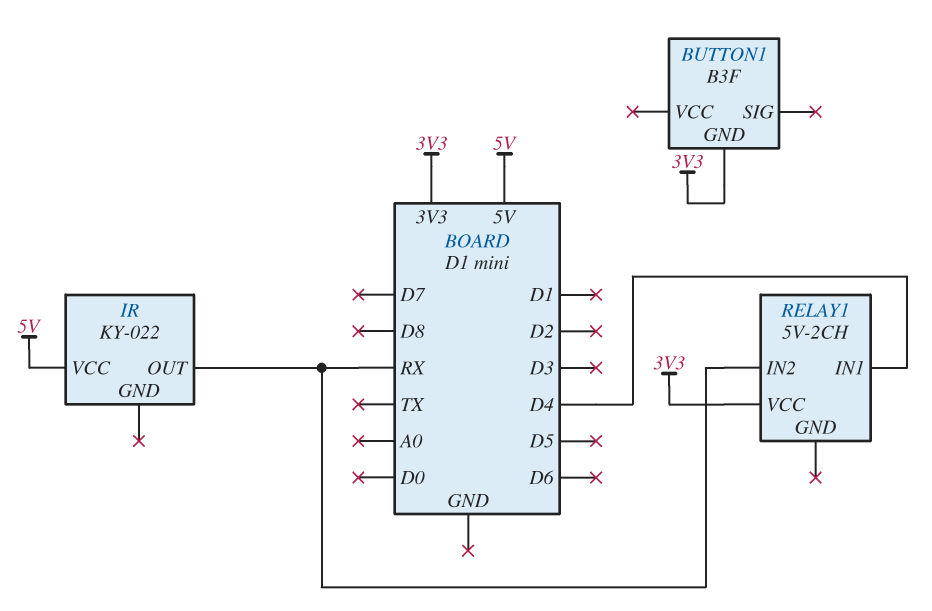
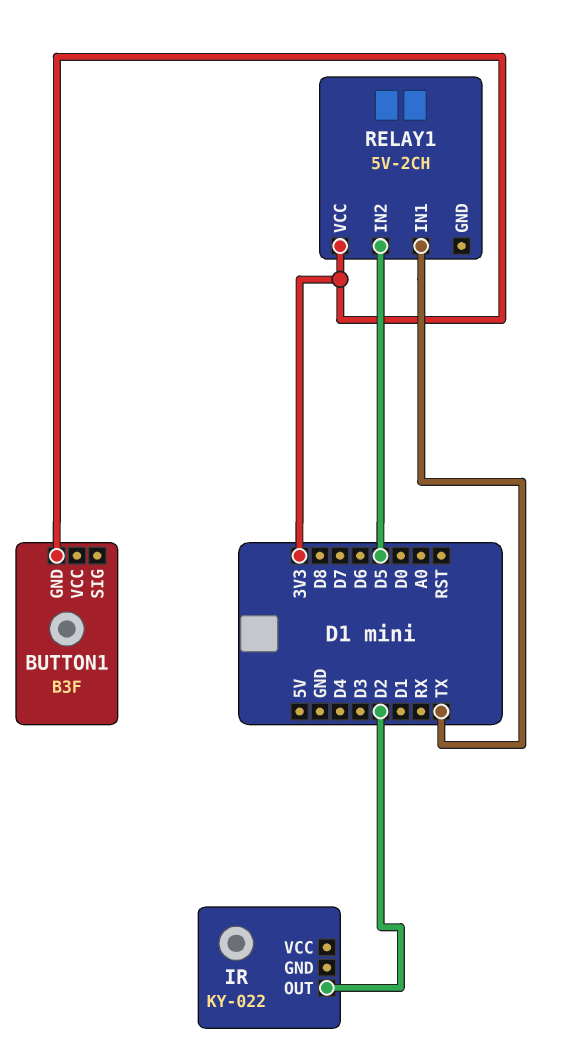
IR pin OUT: RX -> D2
IR pin VCC: 5V -> none
RELAY1 pin IN1: D4 -> TX
RELAY1 pin IN2: RX -> D5

